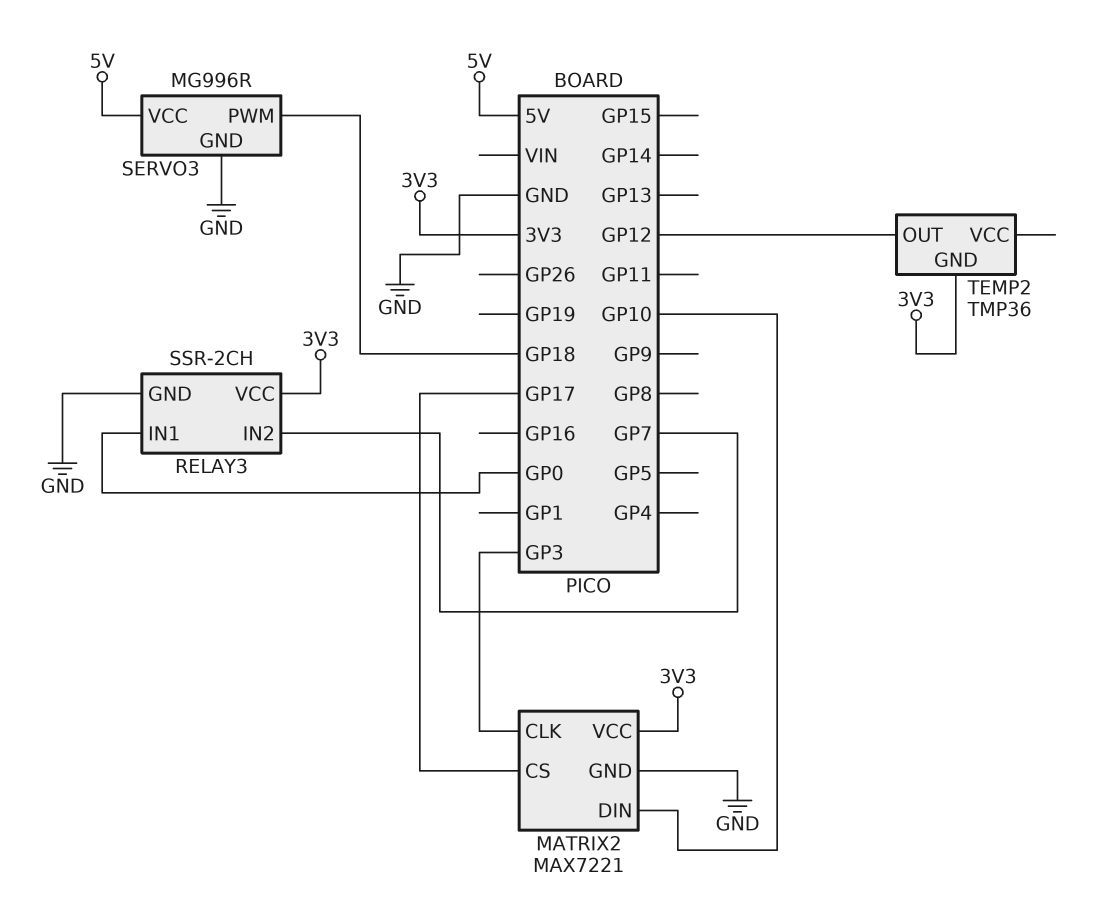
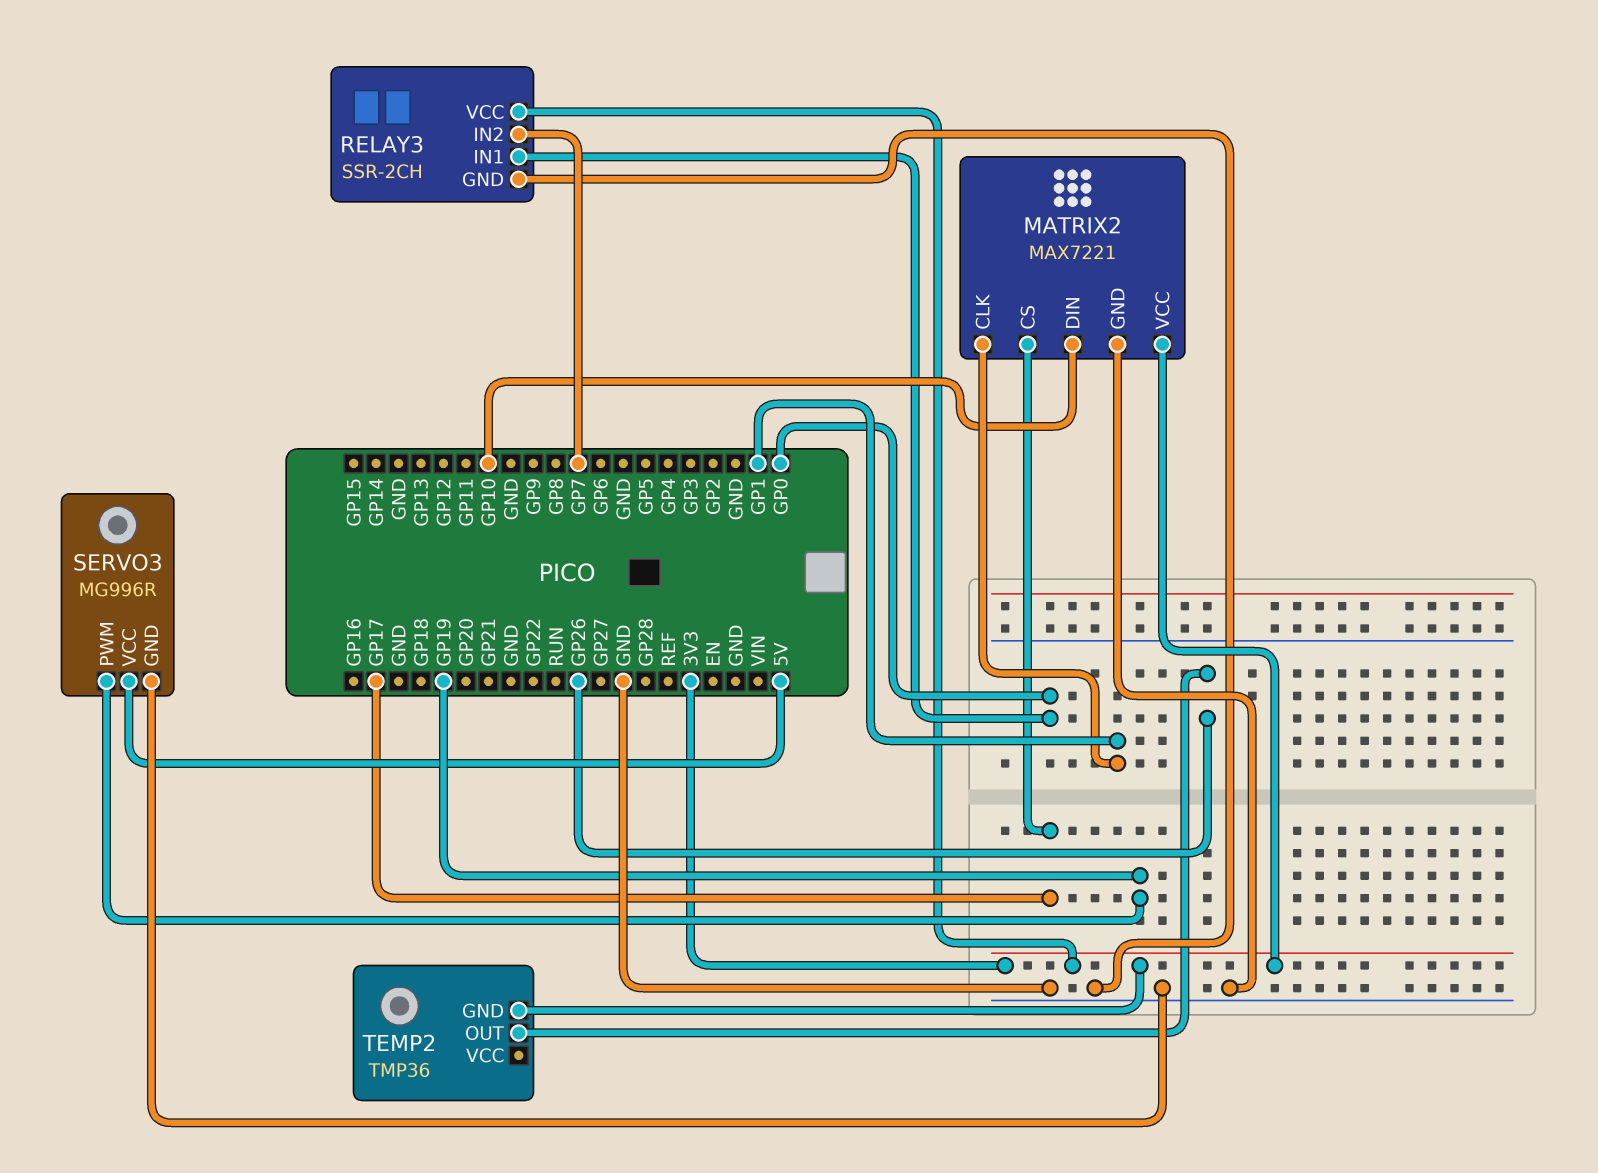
MATRIX2 pin CLK: GP3 -> GP1
SERVO3 pin PWM: GP18 -> GP19
TEMP2 pin OUT: GP12 -> GP26

